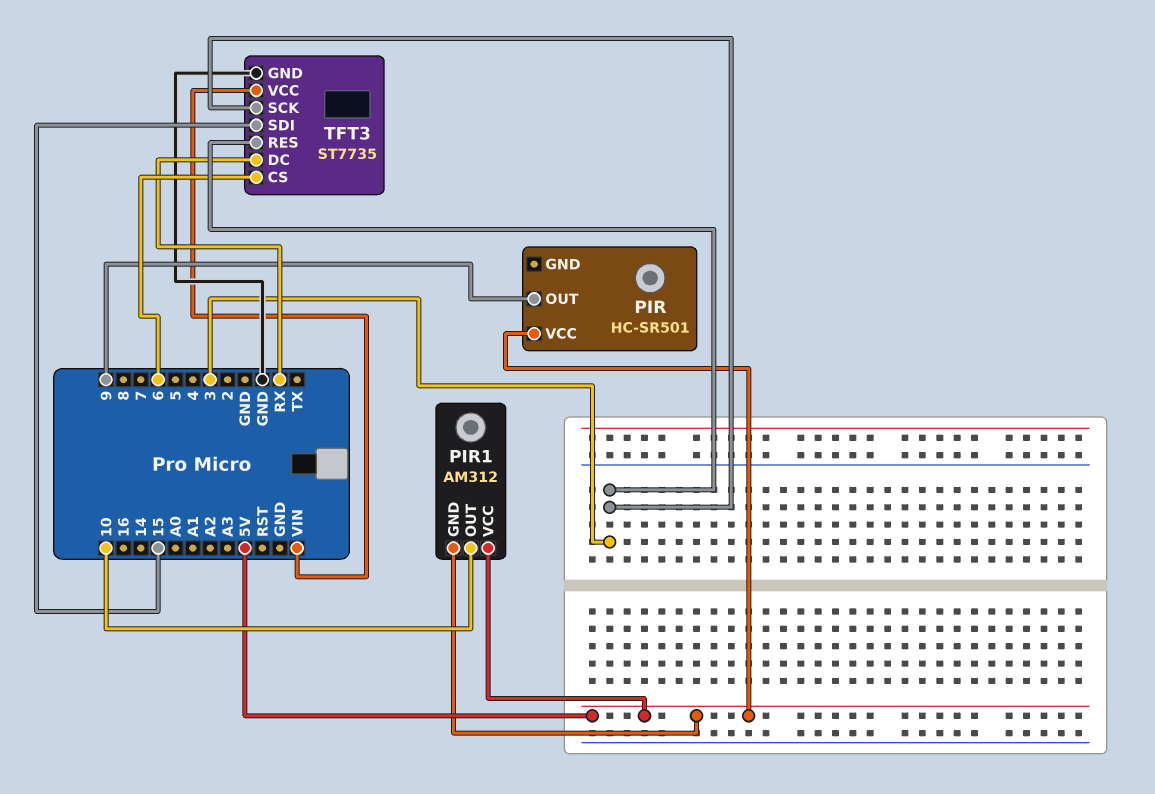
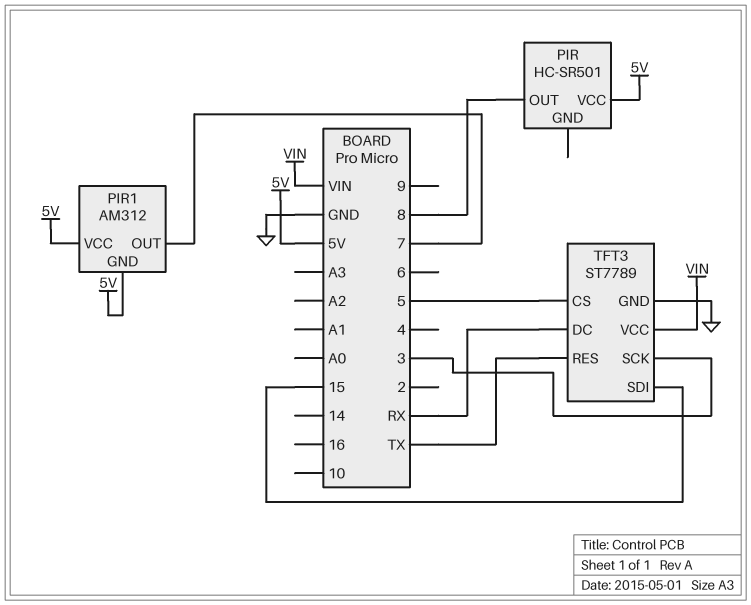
PIR pin OUT: 9 -> 8
PIR1 pin OUT: 10 -> 7
TFT3: ST7735 -> ST7789
TFT3 pin CS: 6 -> 5
TFT3 pin RES: 3 -> TX

